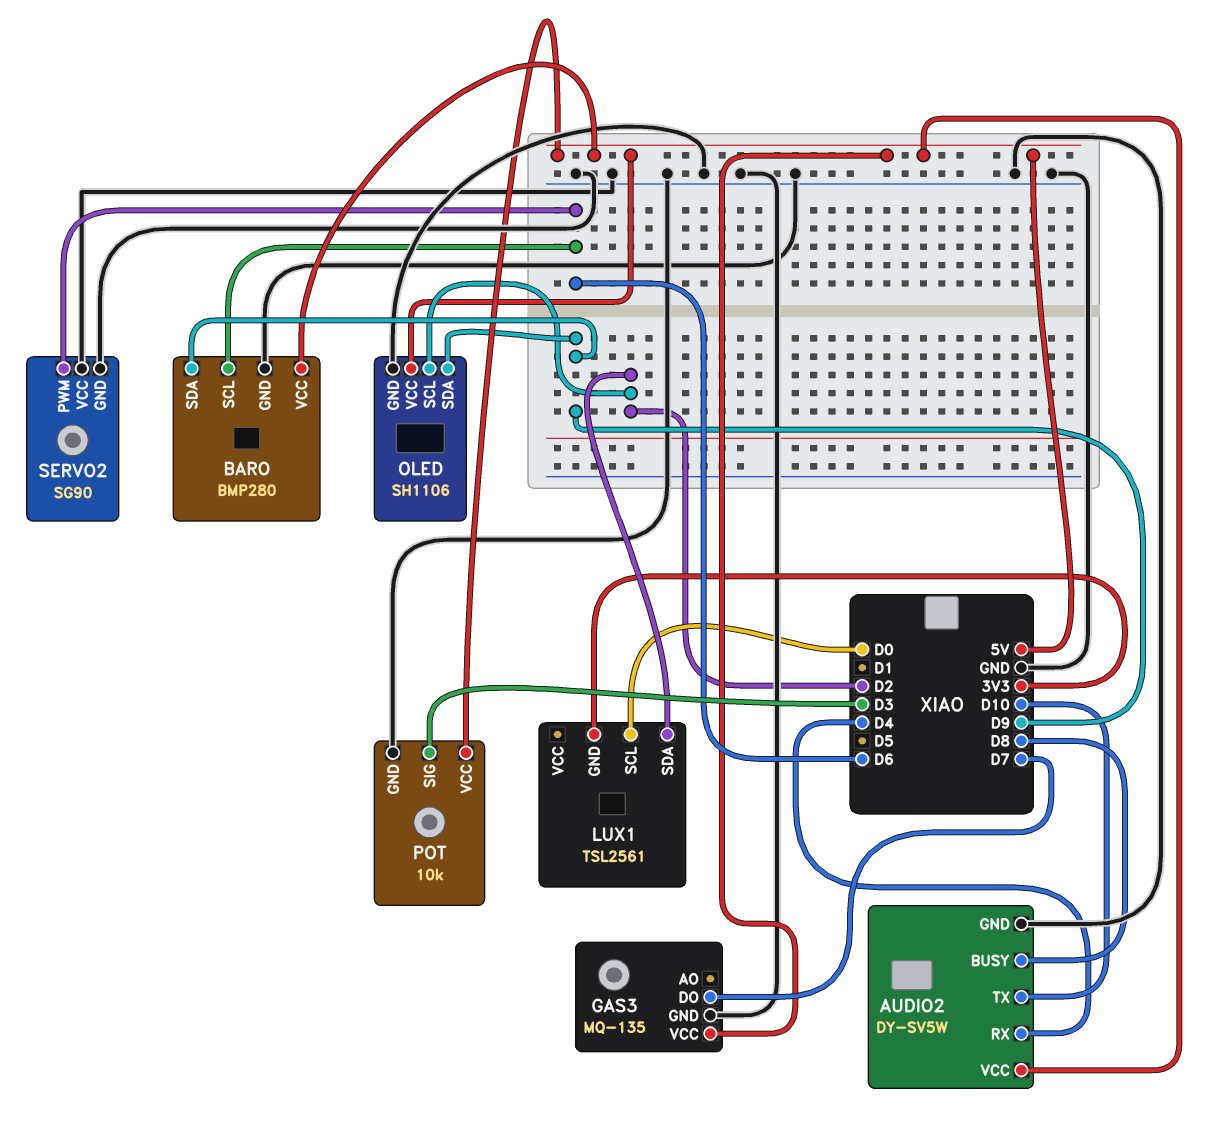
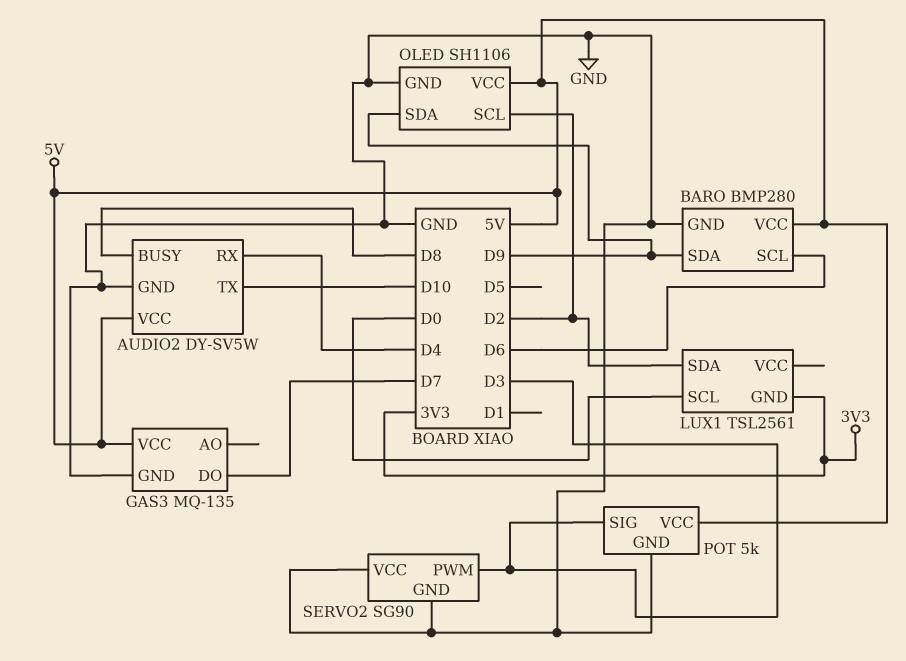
POT: 10k -> 5k
SERVO2 pin PWM: D6 -> D3

